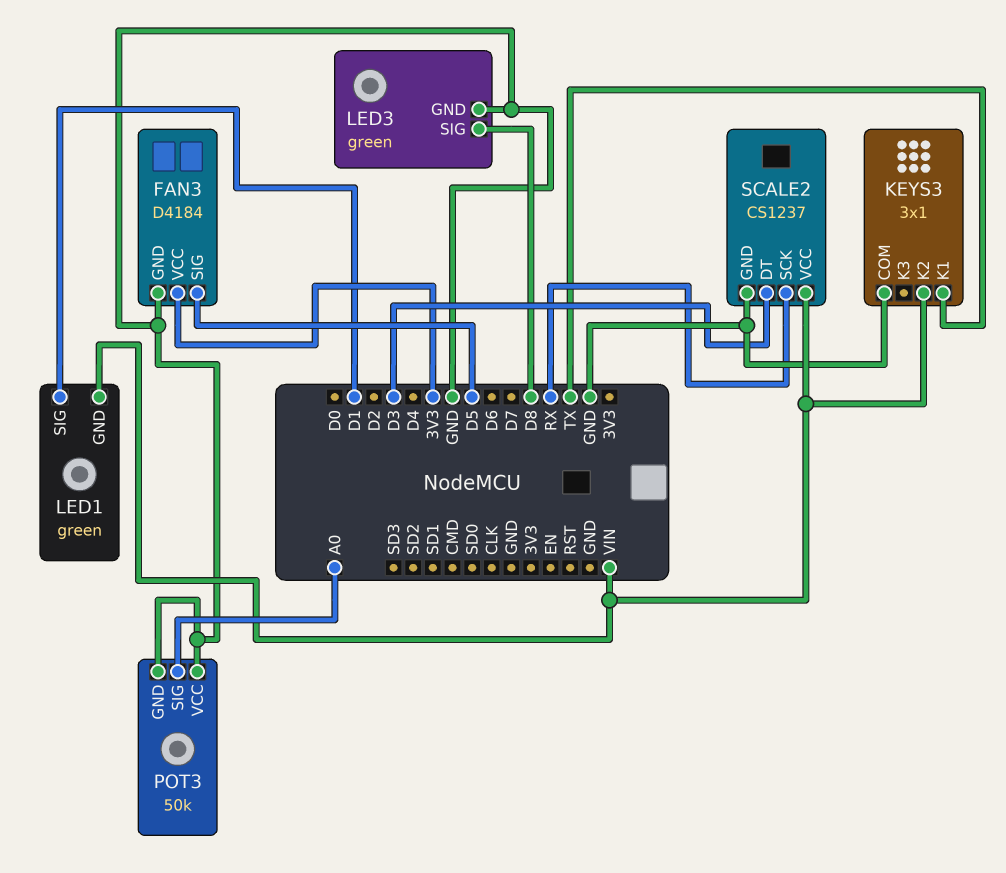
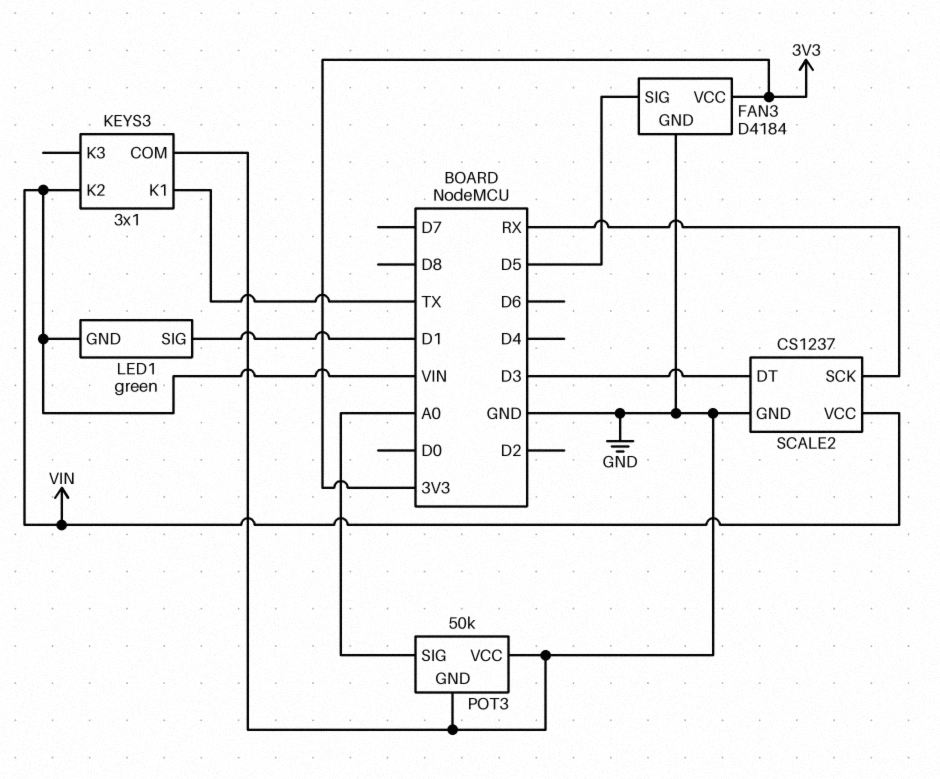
LED3: green -> none
LED3 pin GND: GND -> none
LED3 pin SIG: D8 -> none

